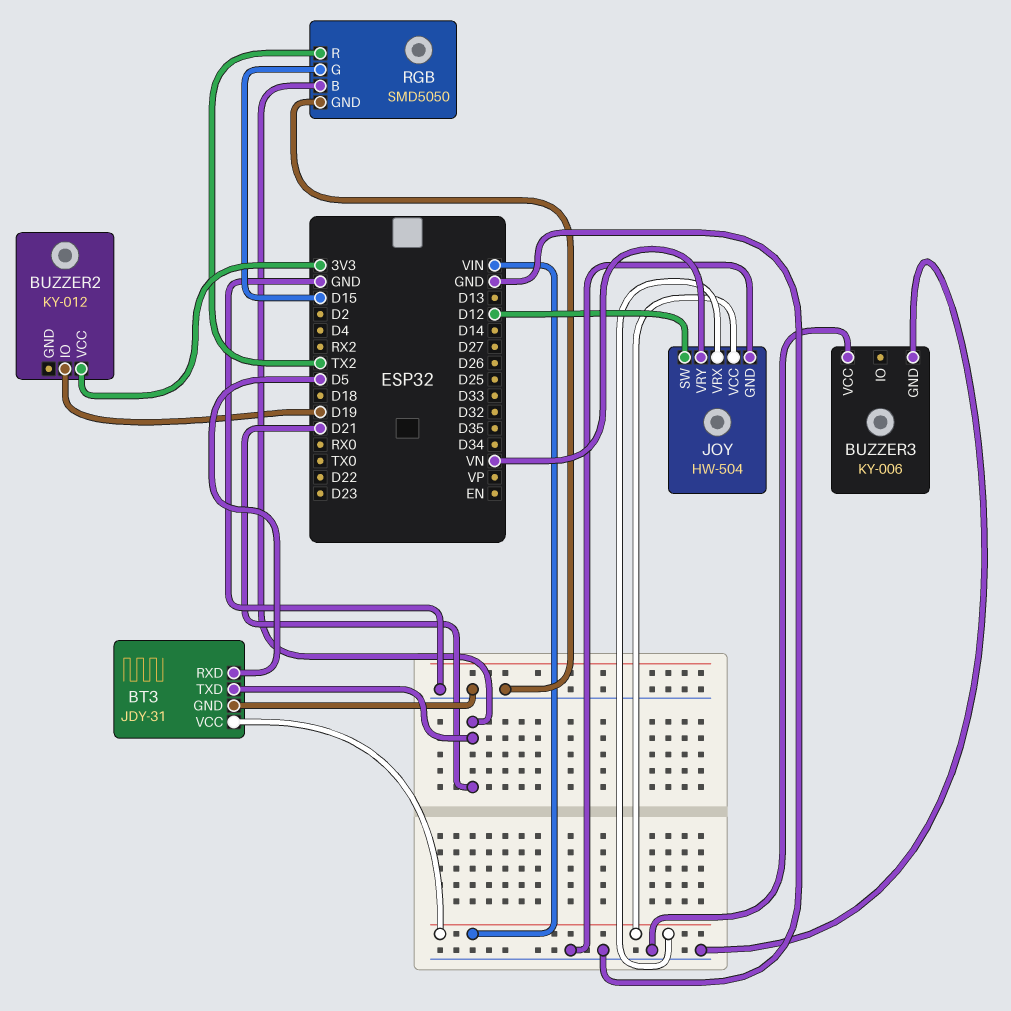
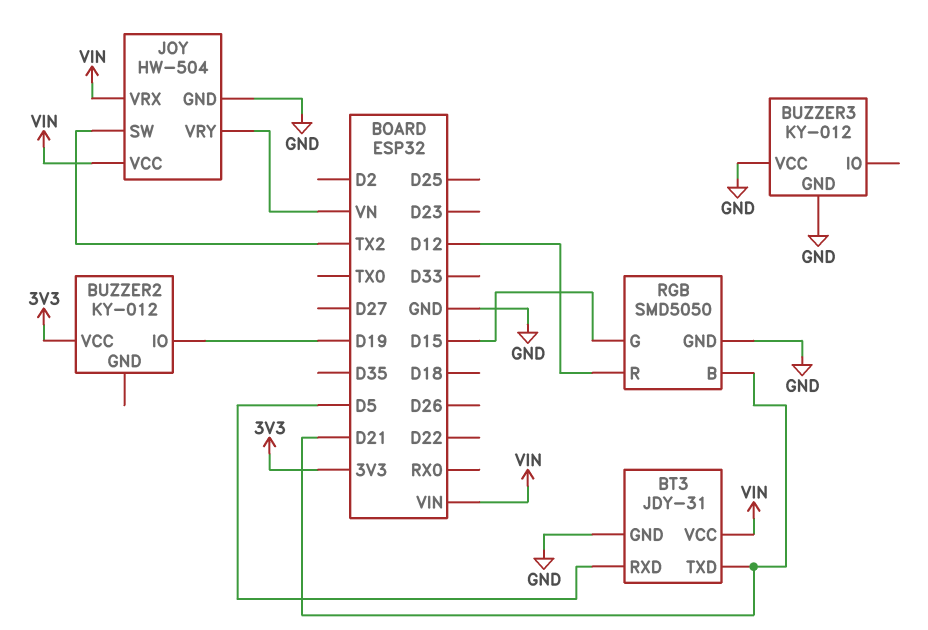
BUZZER3: KY-006 -> KY-012
JOY pin SW: D12 -> TX2
RGB pin R: TX2 -> D12

